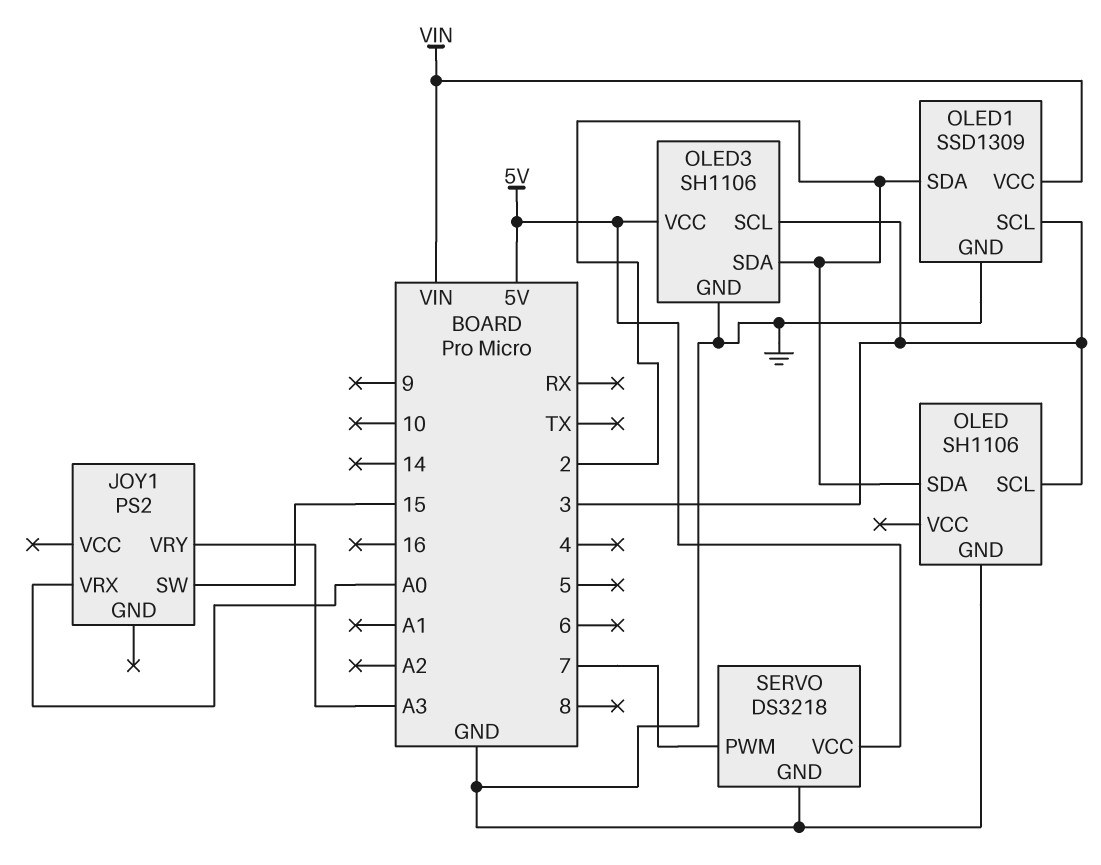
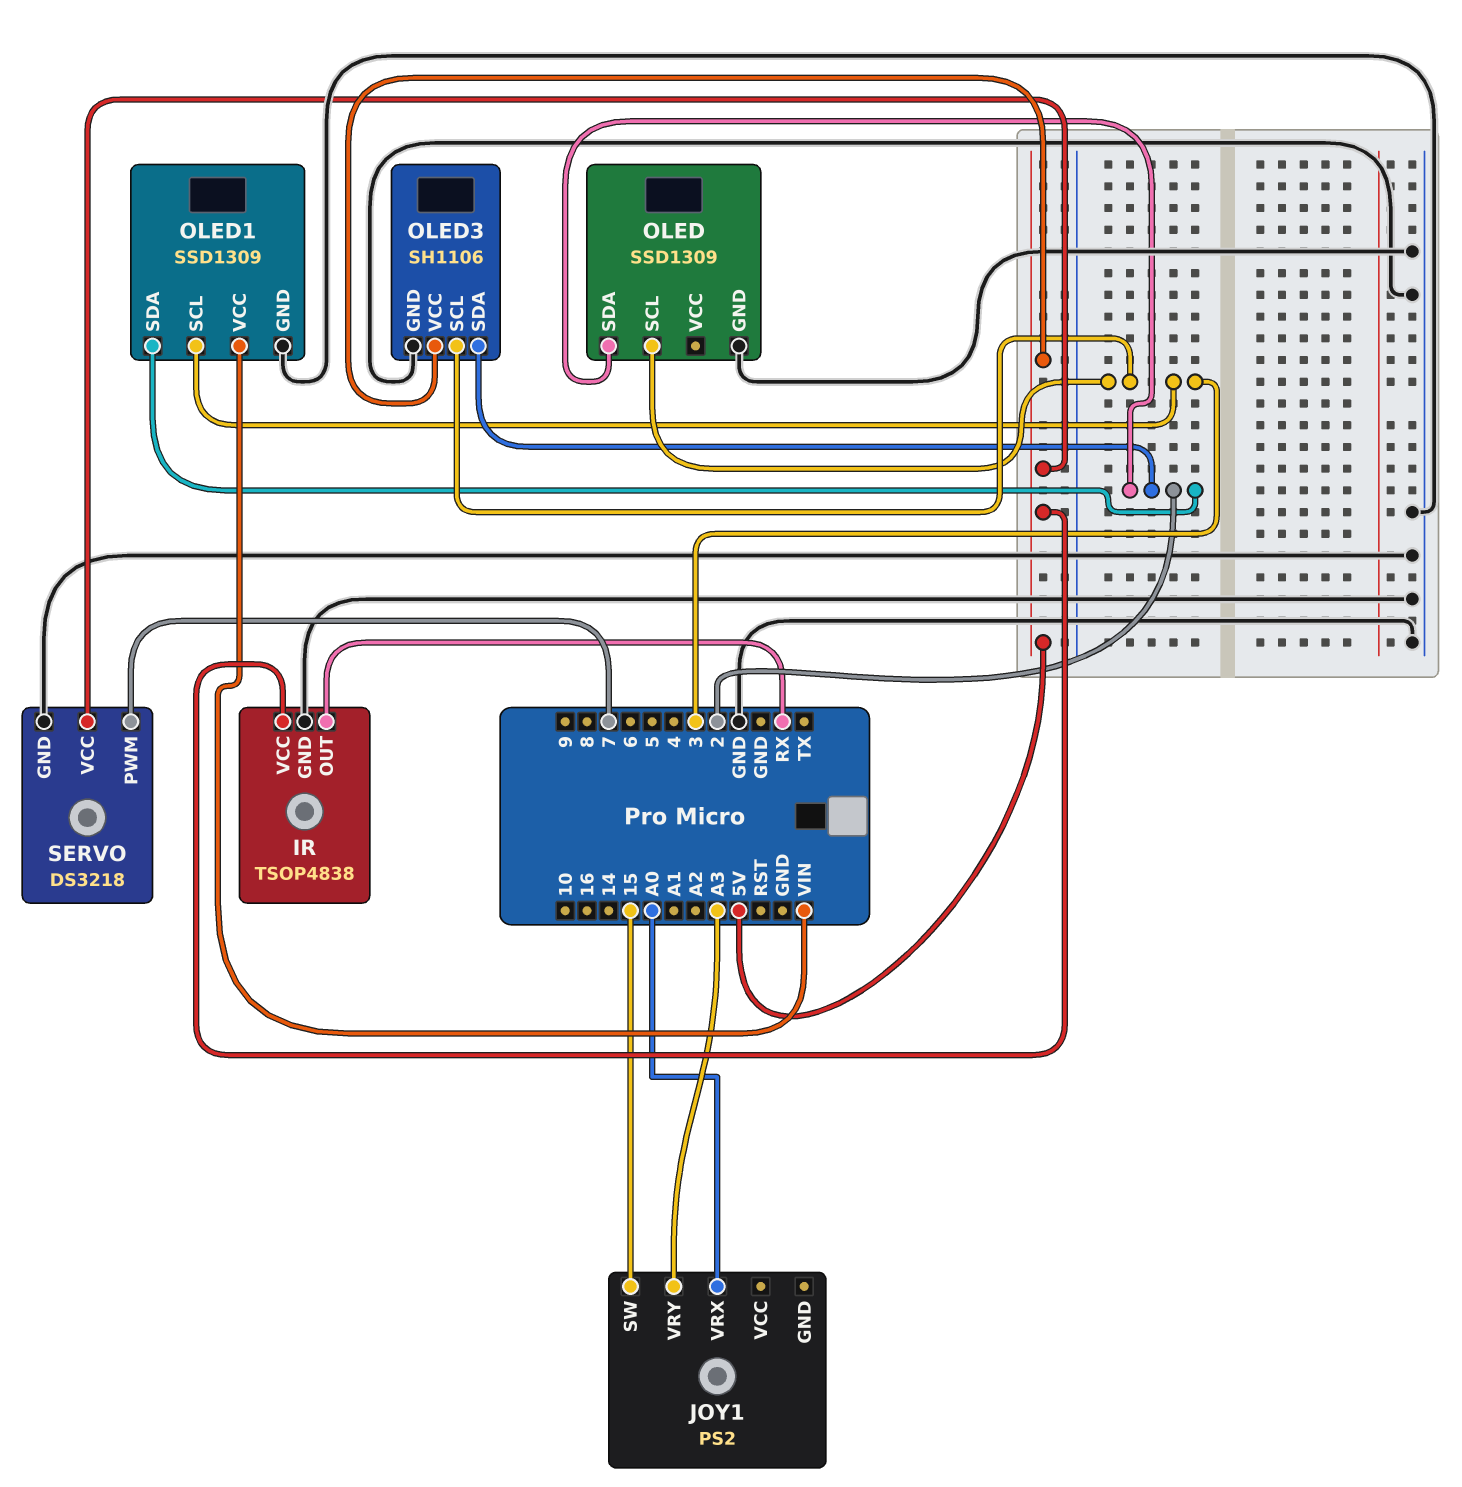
IR: none -> TSOP4838
IR pin GND: none -> GND
IR pin OUT: none -> RX
IR pin VCC: none -> 5V
OLED: SH1106 -> SSD1309

